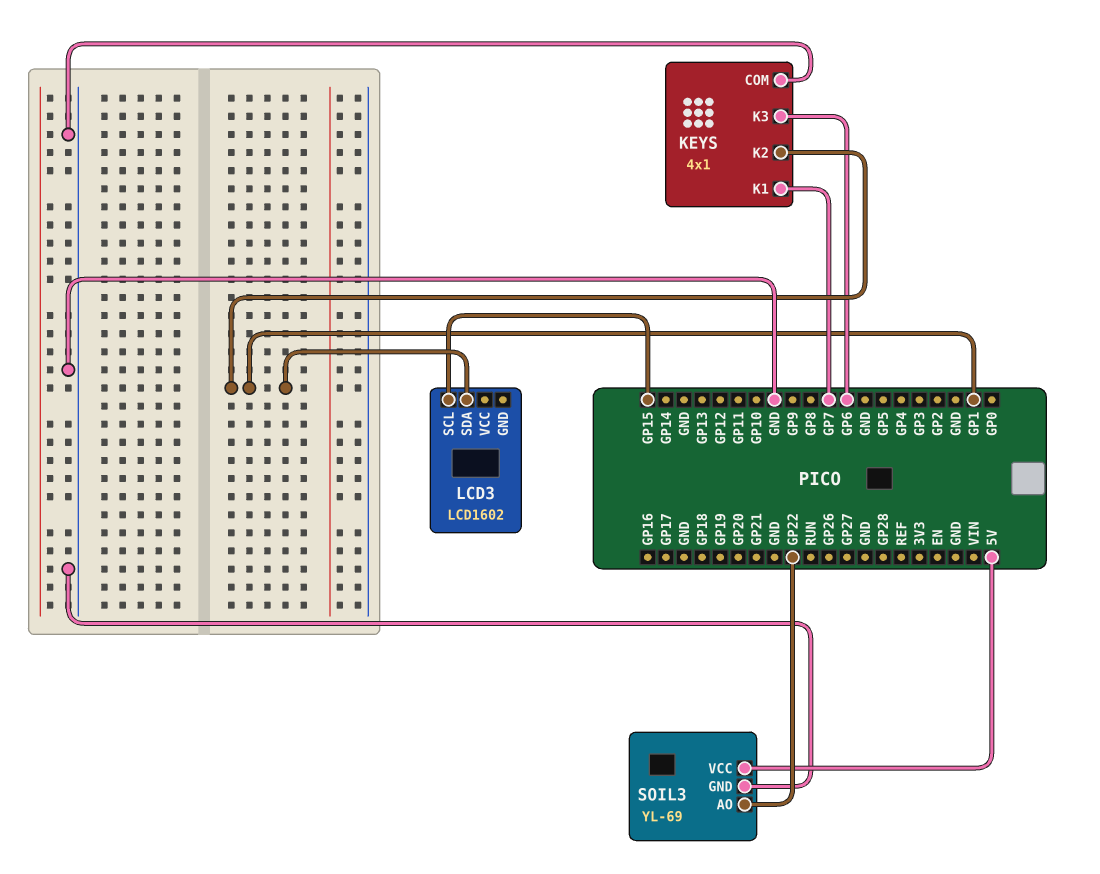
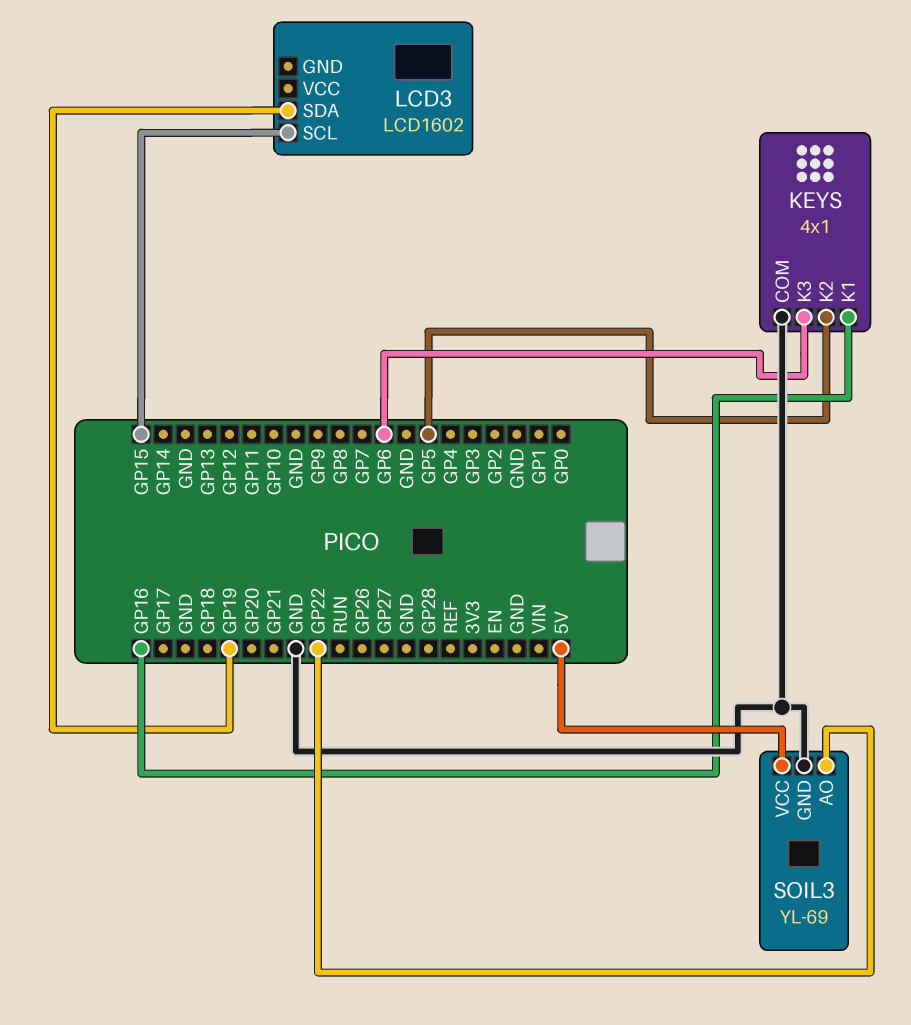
KEYS pin K1: GP7 -> GP16
KEYS pin K2: GP1 -> GP5
LCD3 pin SDA: GP1 -> GP19

